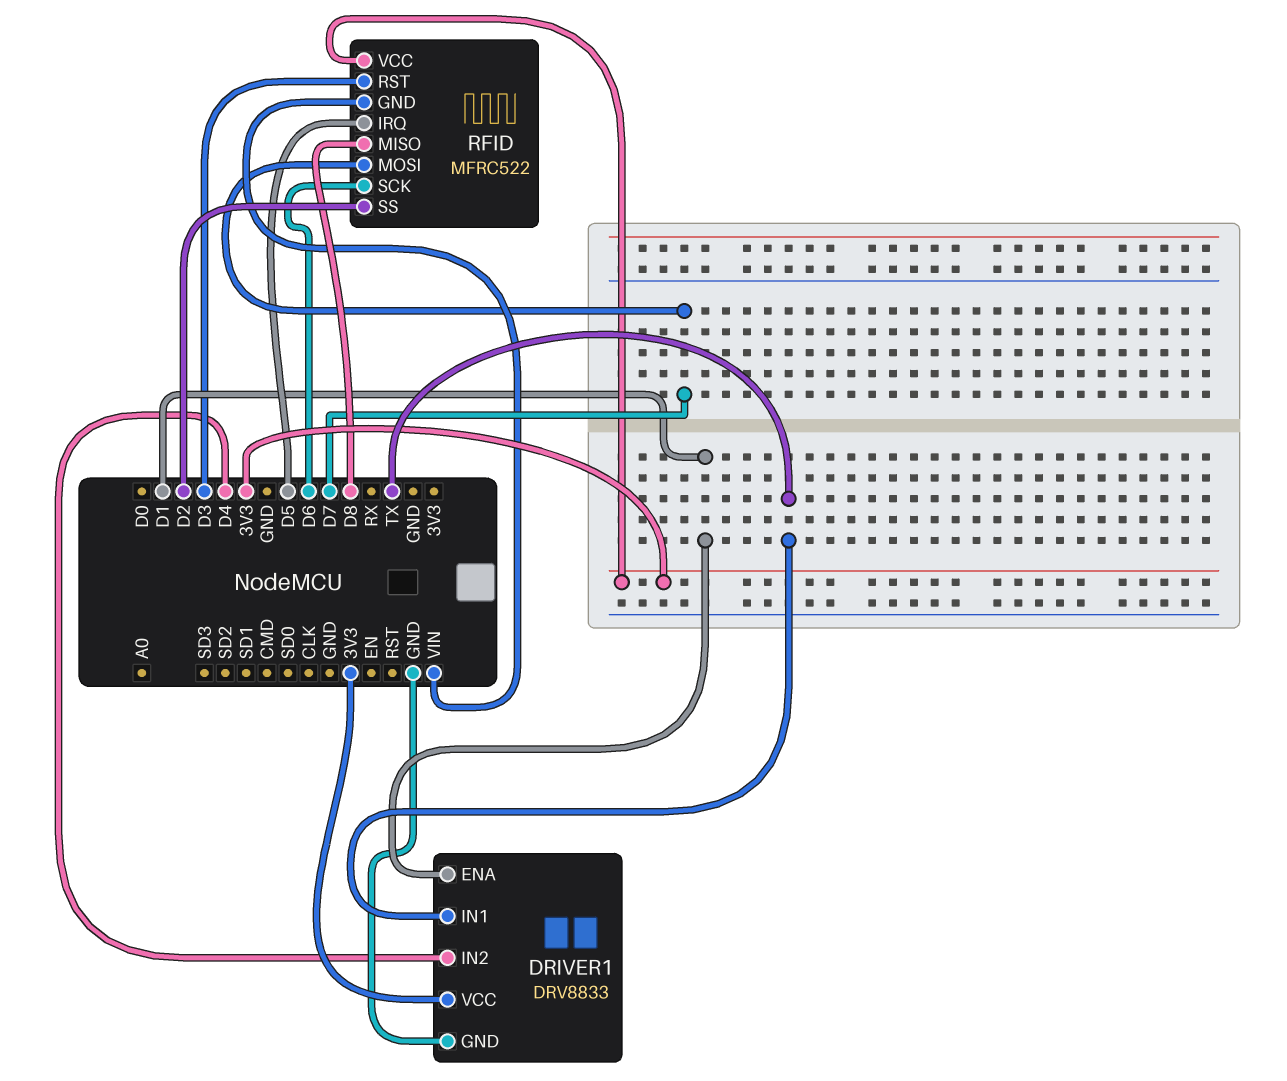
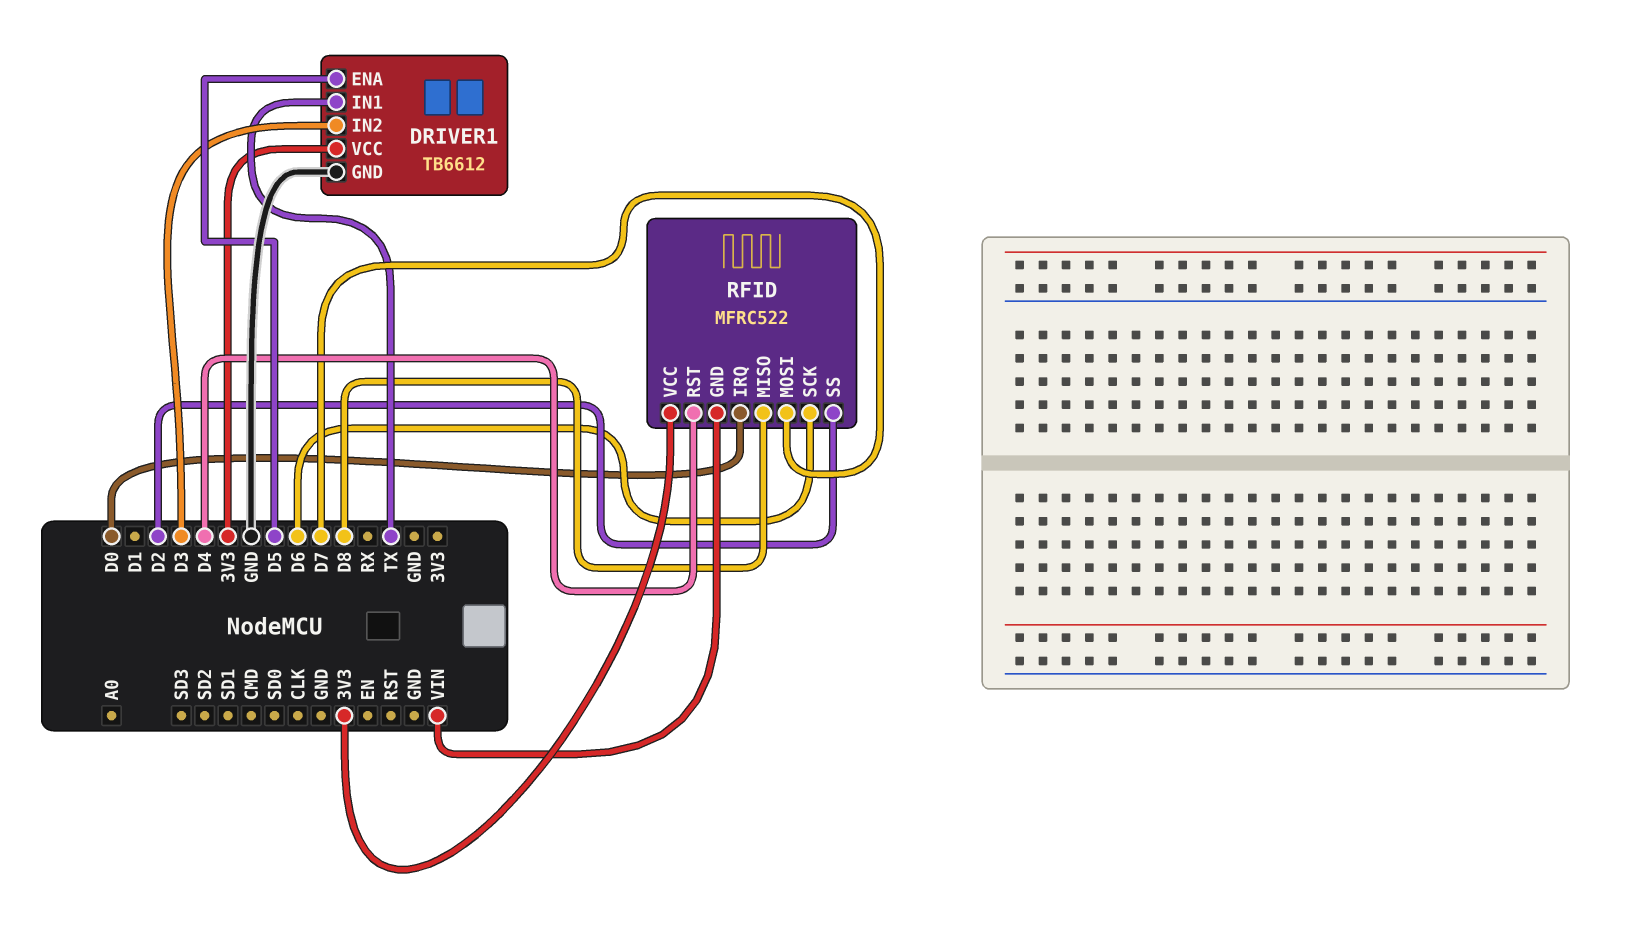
DRIVER1: DRV8833 -> TB6612
DRIVER1 pin ENA: D1 -> D5
DRIVER1 pin IN2: D4 -> D3
RFID pin IRQ: D5 -> D0
RFID pin RST: D3 -> D4

